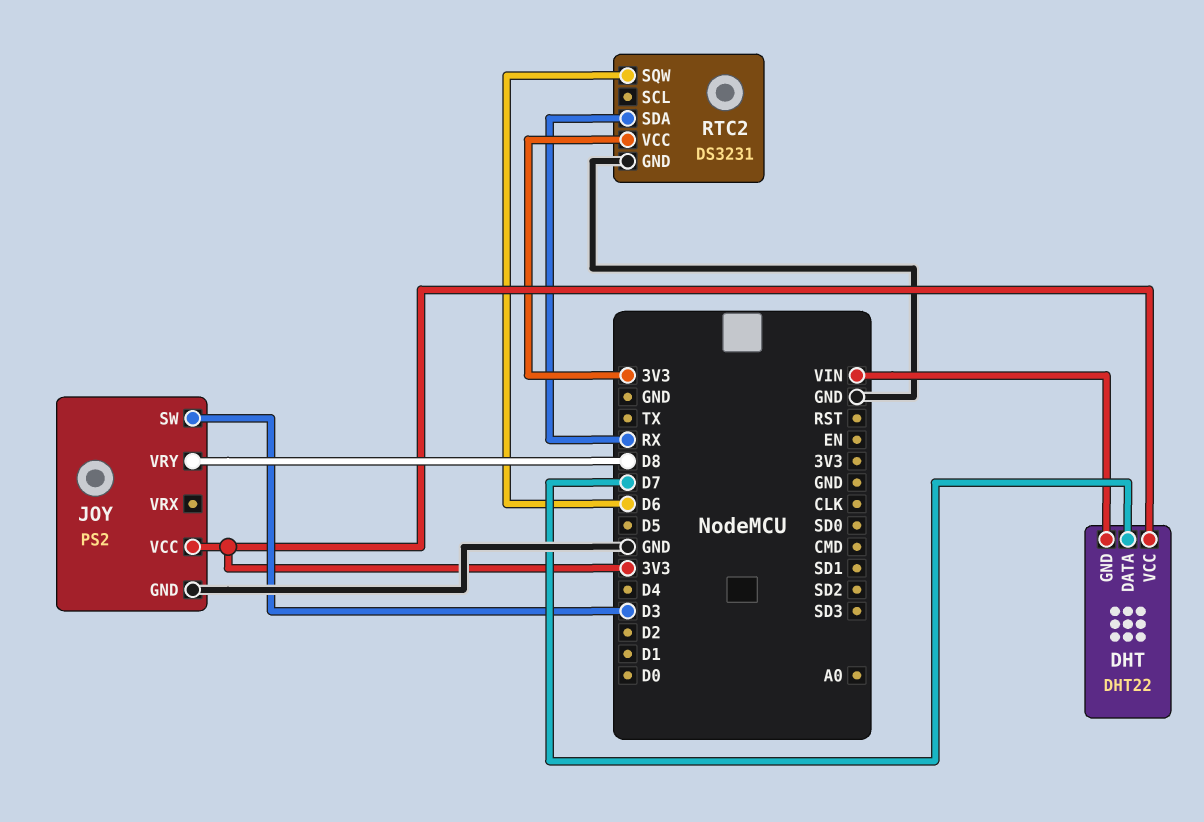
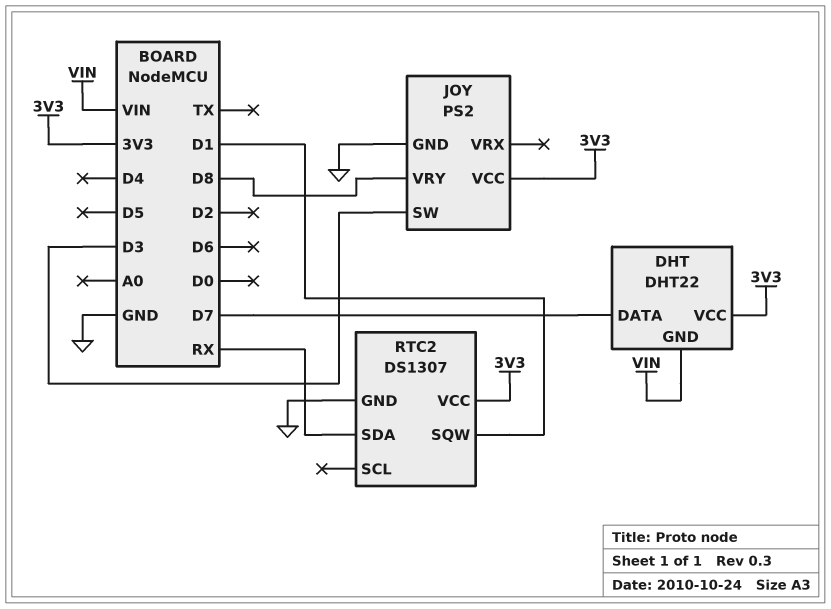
RTC2: DS3231 -> DS1307
RTC2 pin SQW: D6 -> D1

